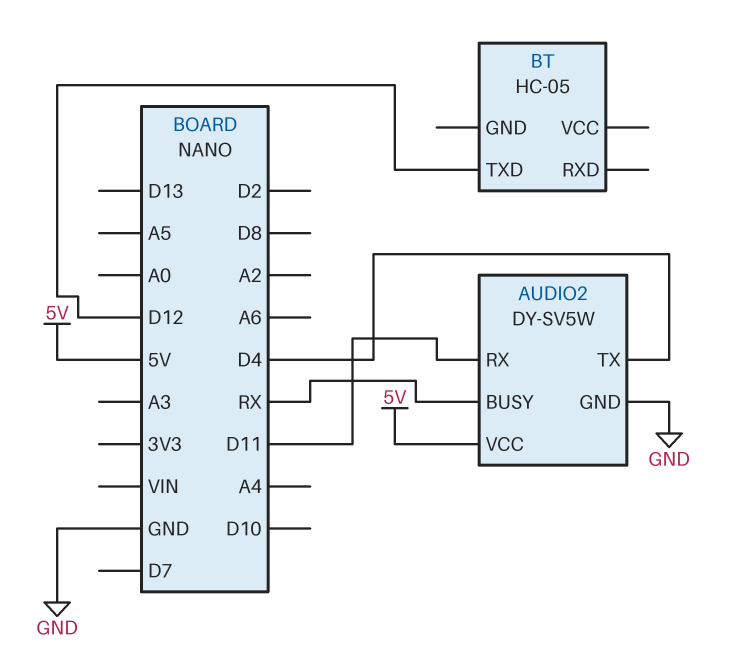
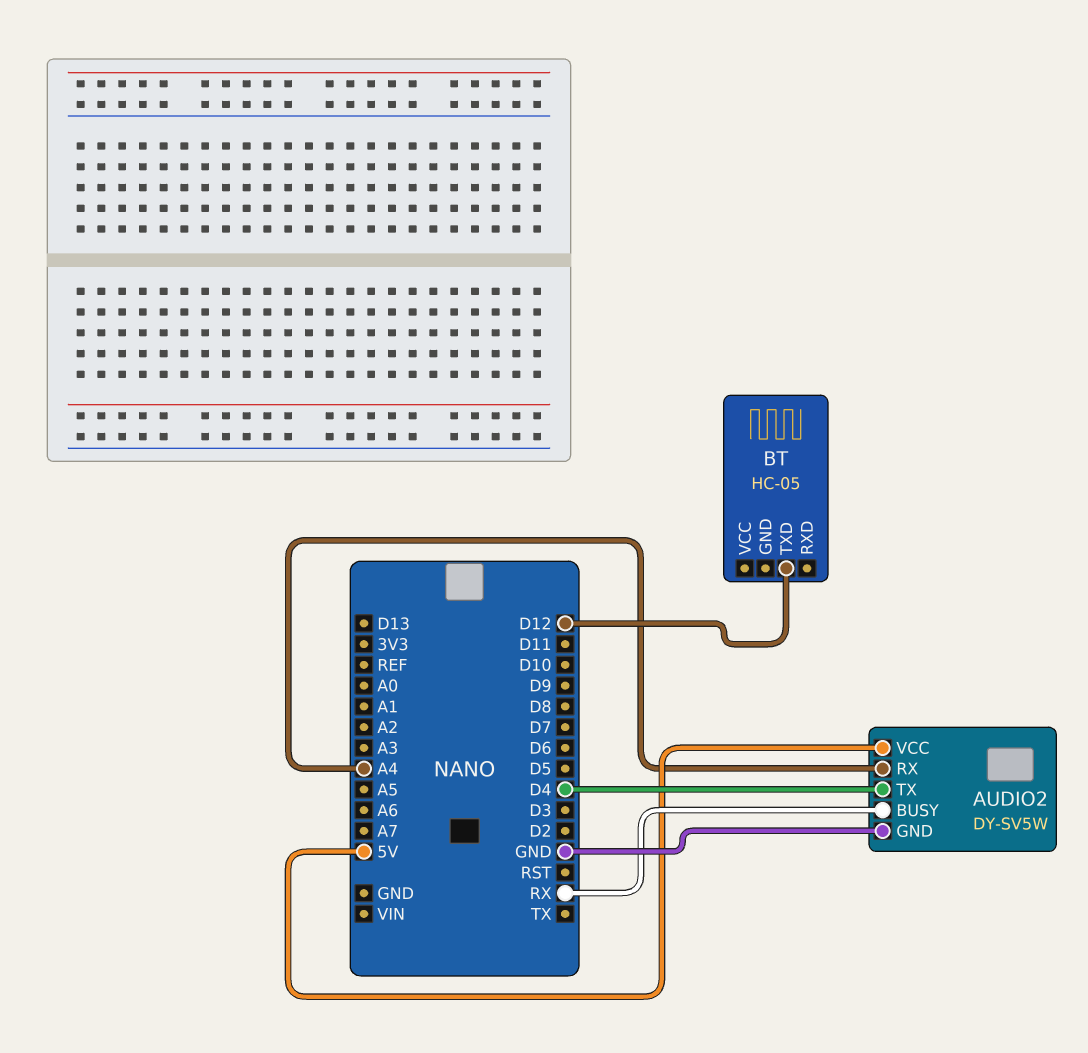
AUDIO2 pin RX: D11 -> A4

